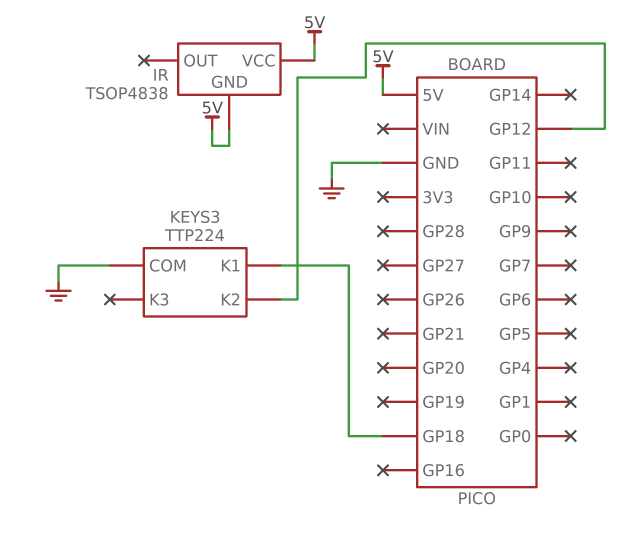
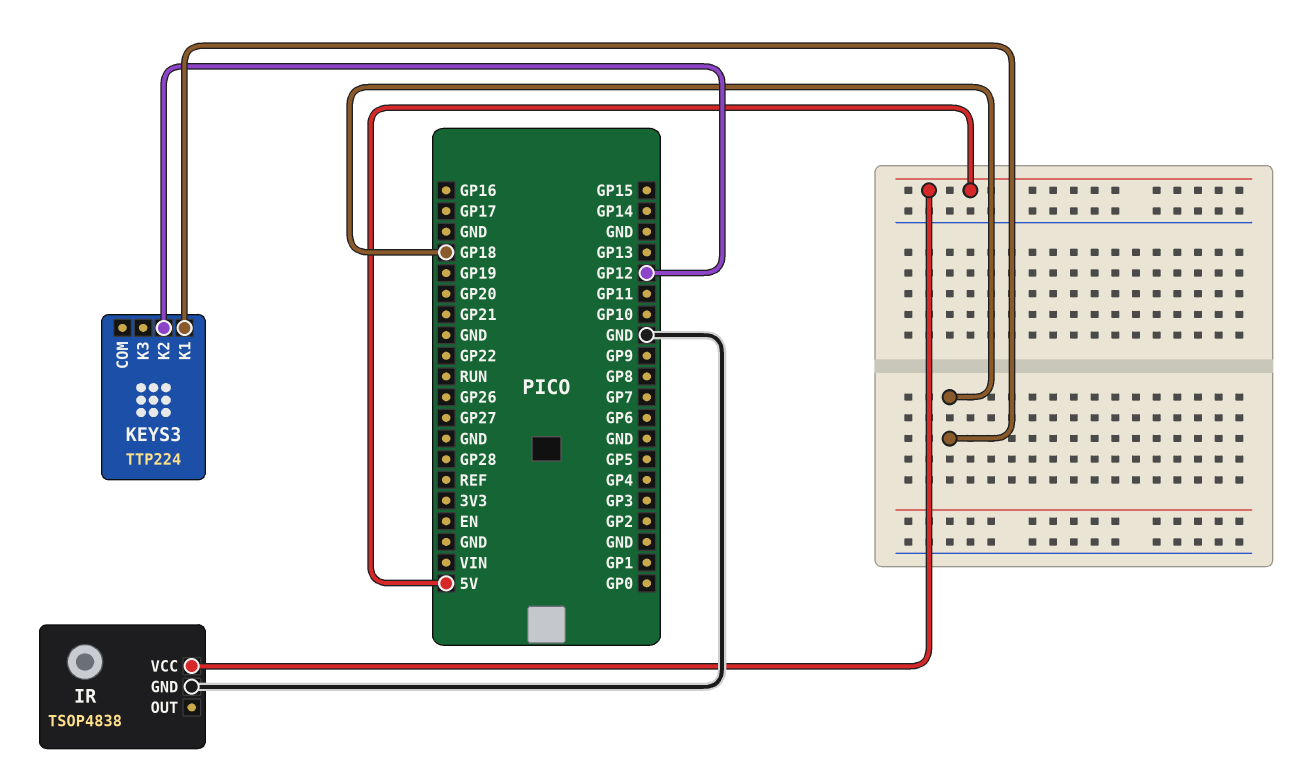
IR pin GND: 5V -> GND
KEYS3 pin COM: GND -> none

